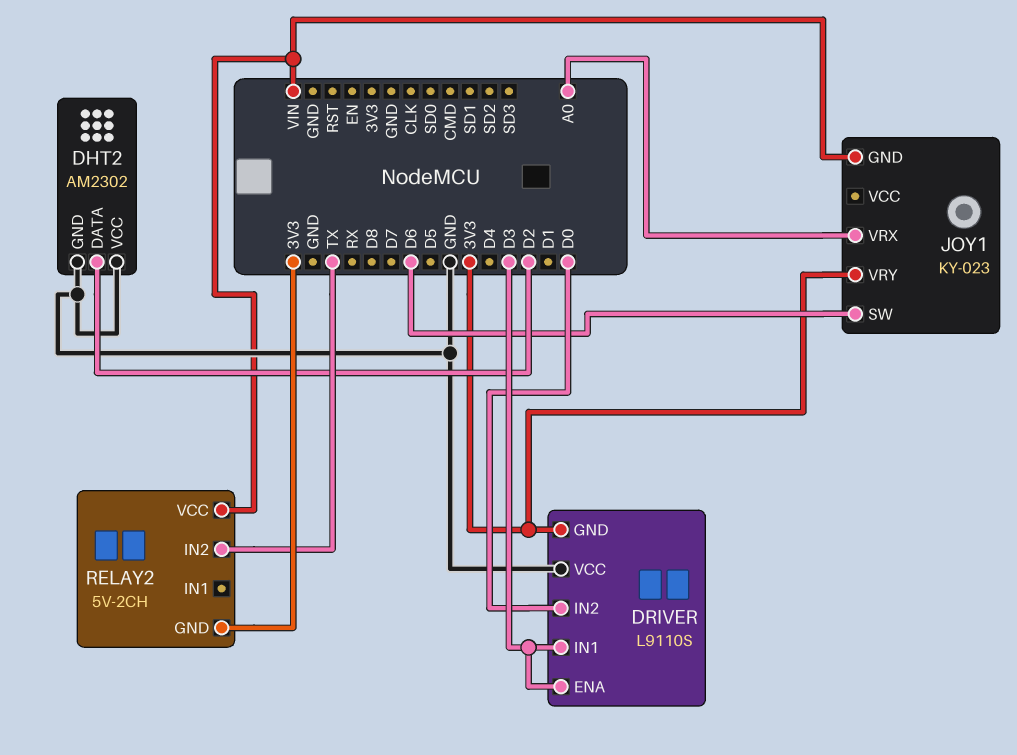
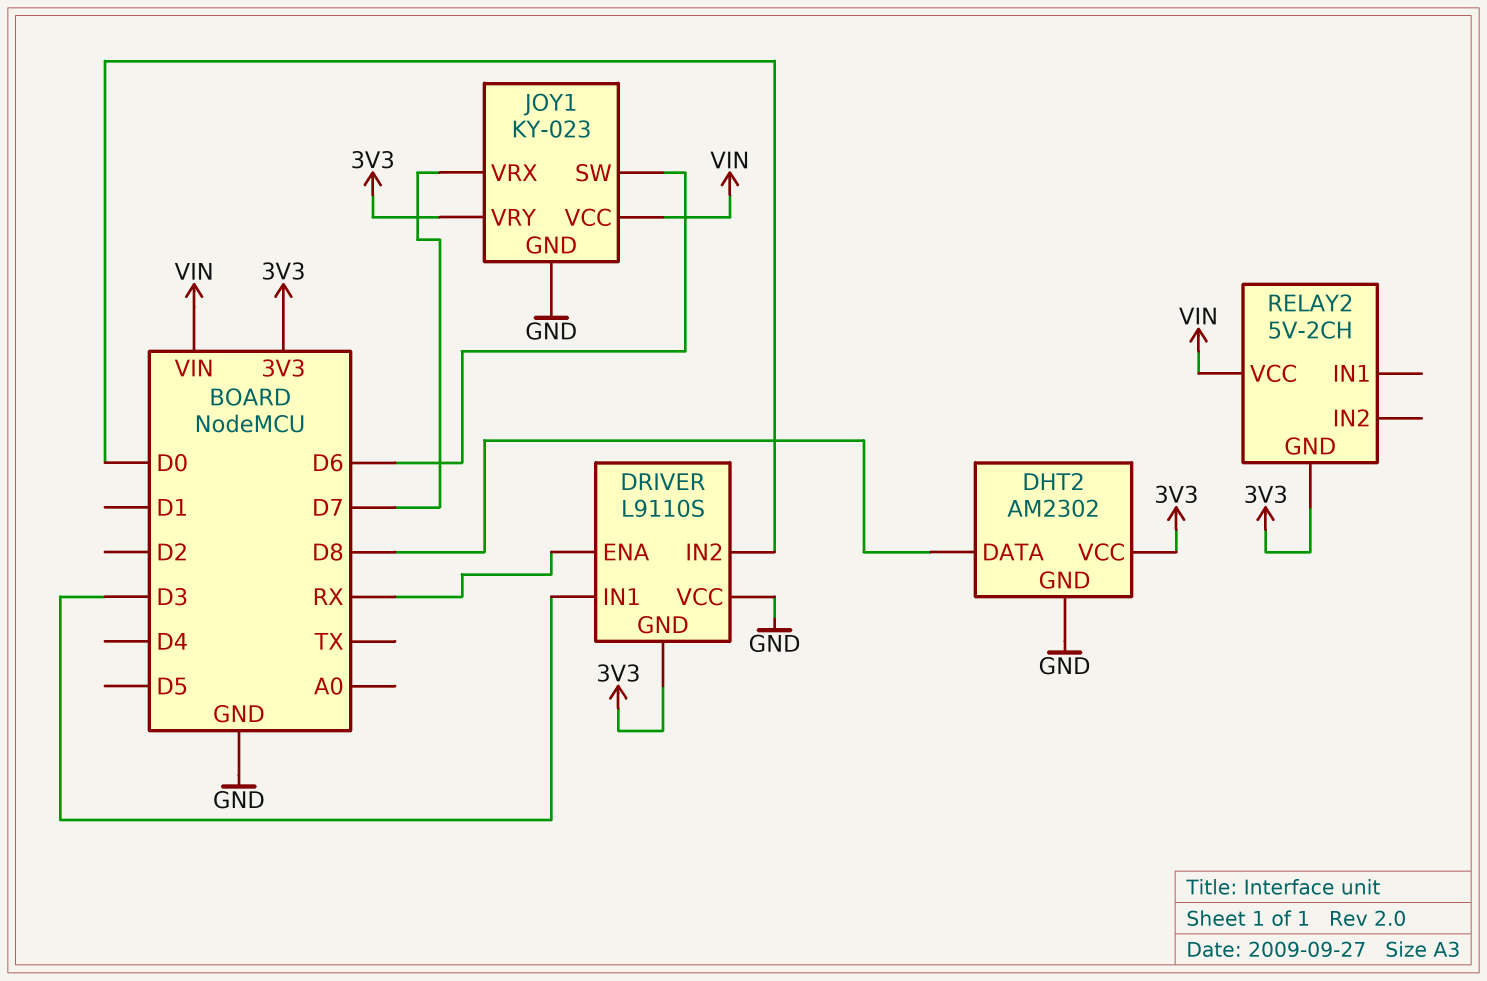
DHT2 pin DATA: D2 -> D8
DHT2 pin VCC: GND -> 3V3
DRIVER pin ENA: D3 -> RX
JOY1 pin GND: VIN -> GND
JOY1 pin VCC: none -> VIN
JOY1 pin VRX: A0 -> D7
RELAY2 pin IN2: TX -> none

